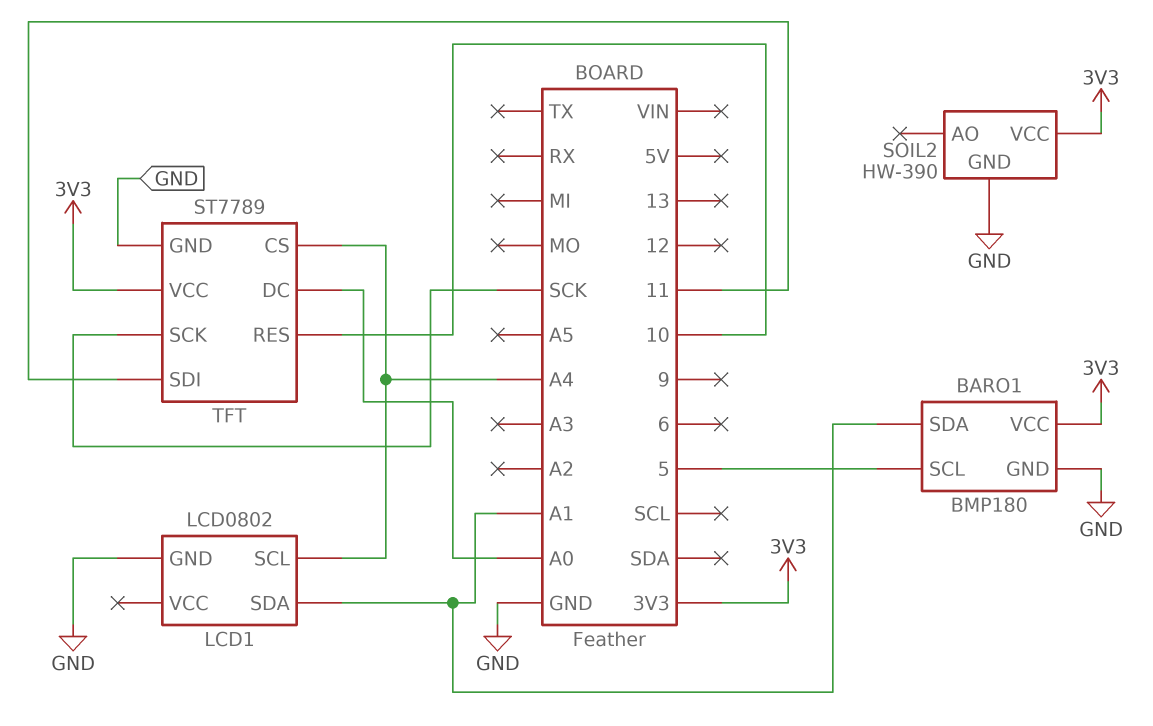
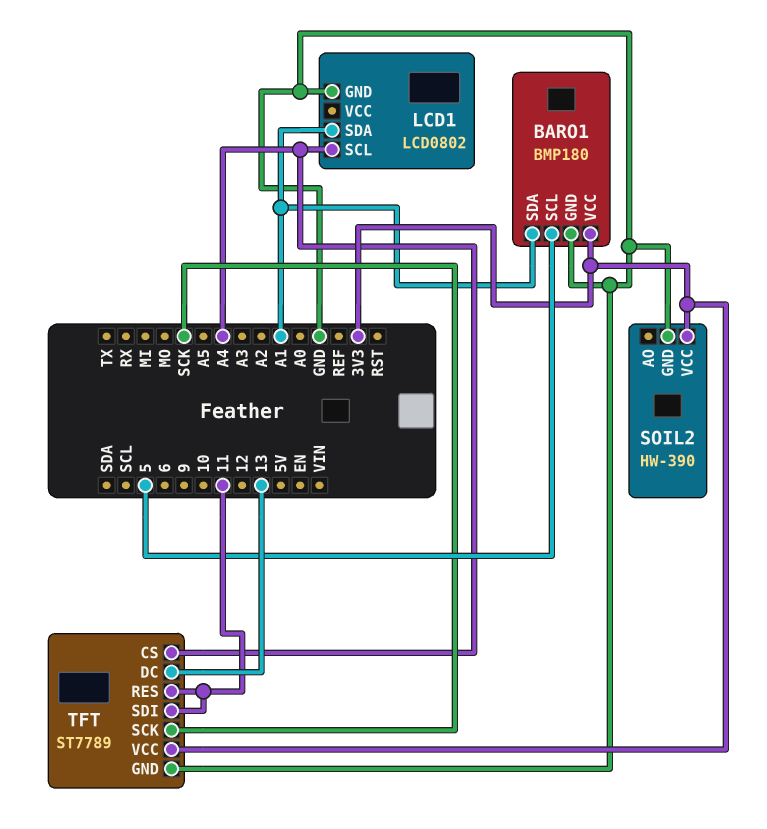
TFT pin DC: A0 -> 13
TFT pin RES: 10 -> 11

